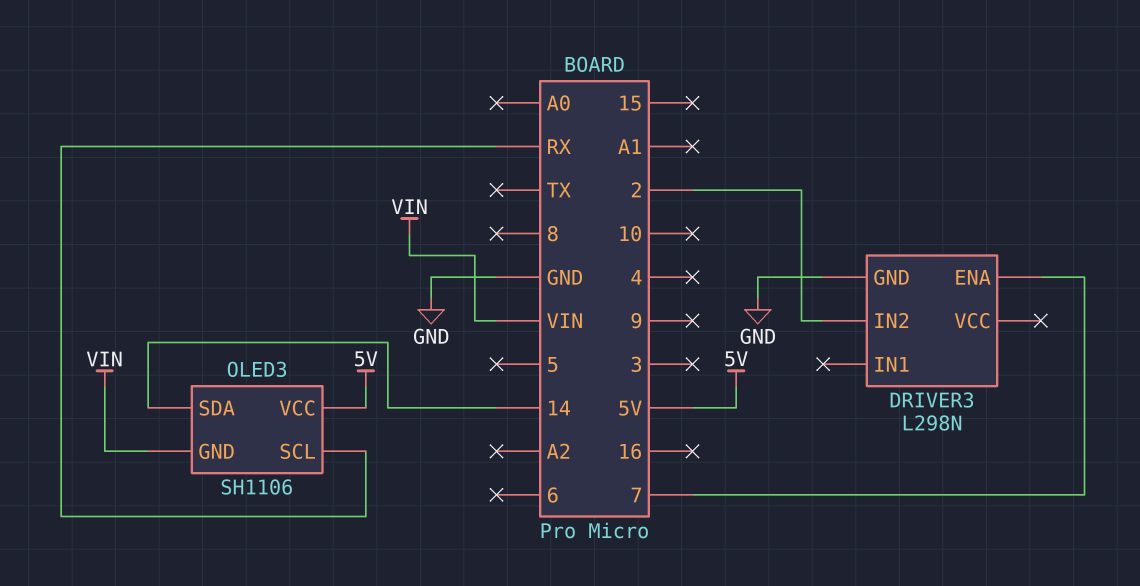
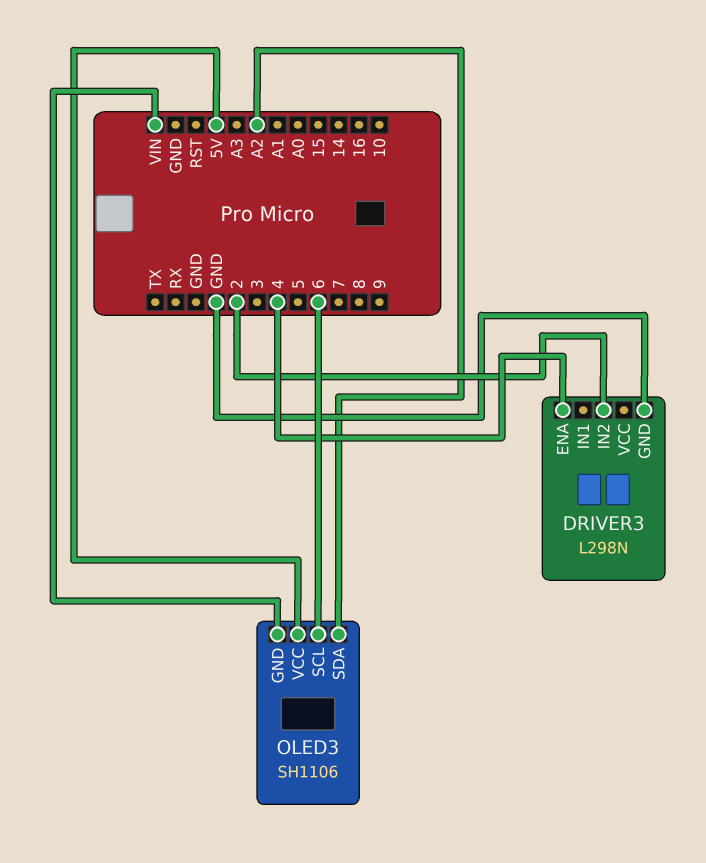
DRIVER3 pin ENA: 7 -> 4
OLED3 pin SCL: RX -> 6
OLED3 pin SDA: 14 -> A2

